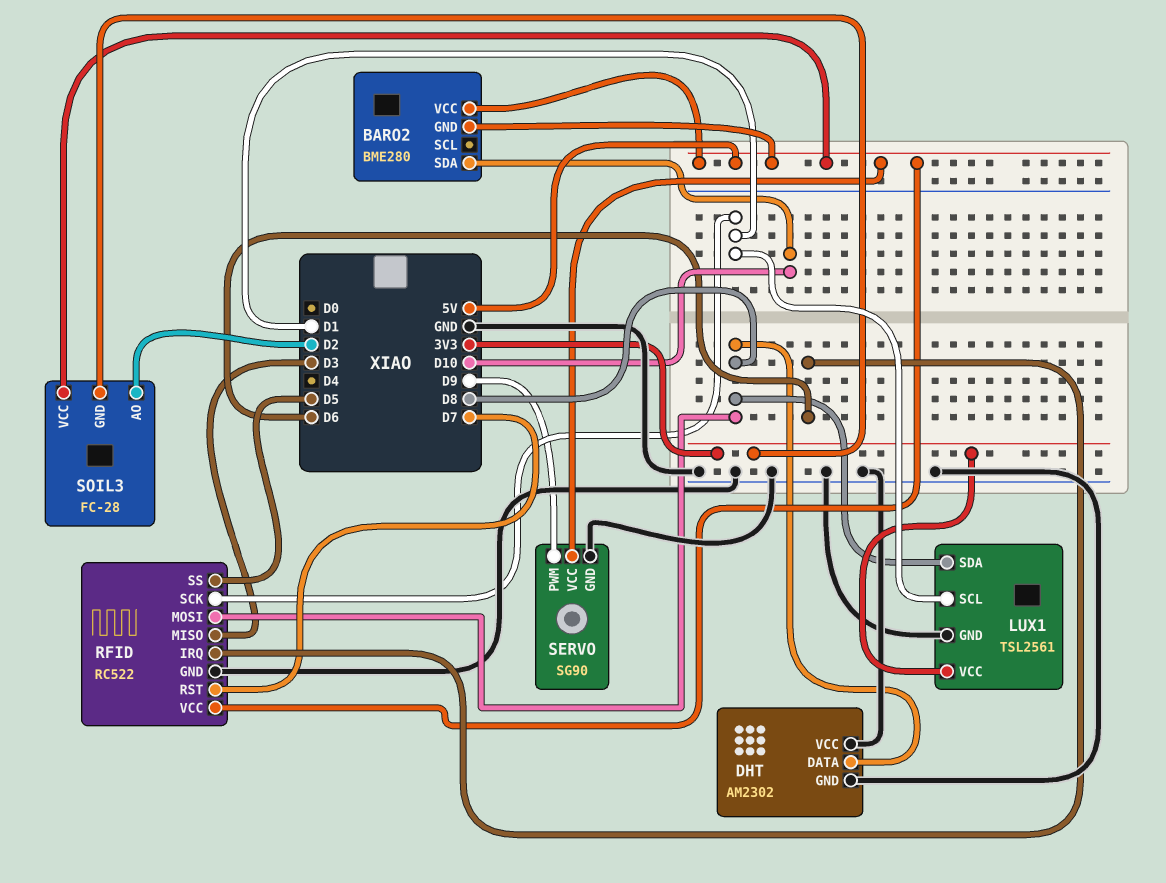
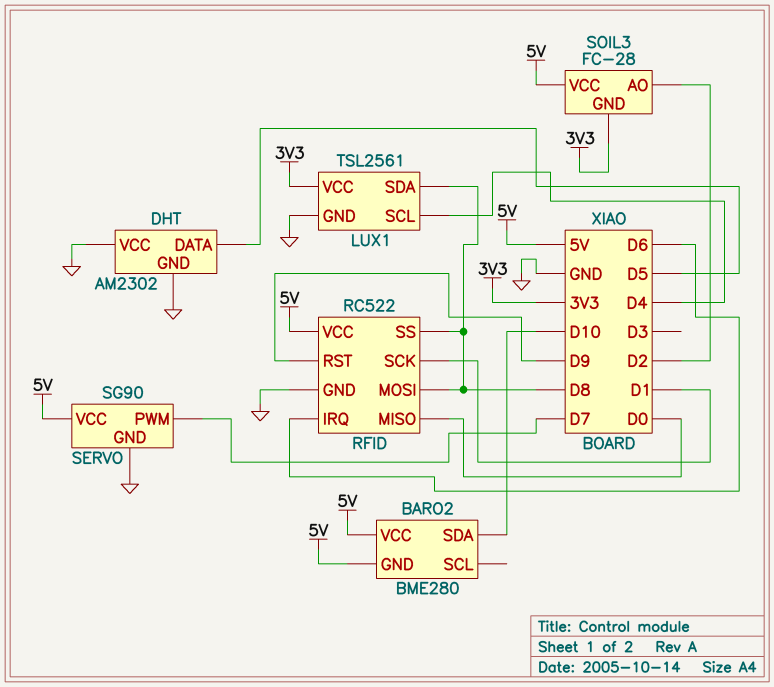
DHT pin DATA: D8 -> D5
LUX1 pin SCL: D1 -> D4
RFID pin MISO: D3 -> D0
RFID pin RST: D7 -> D9
RFID pin SS: D5 -> D8
SERVO pin PWM: D9 -> D7

